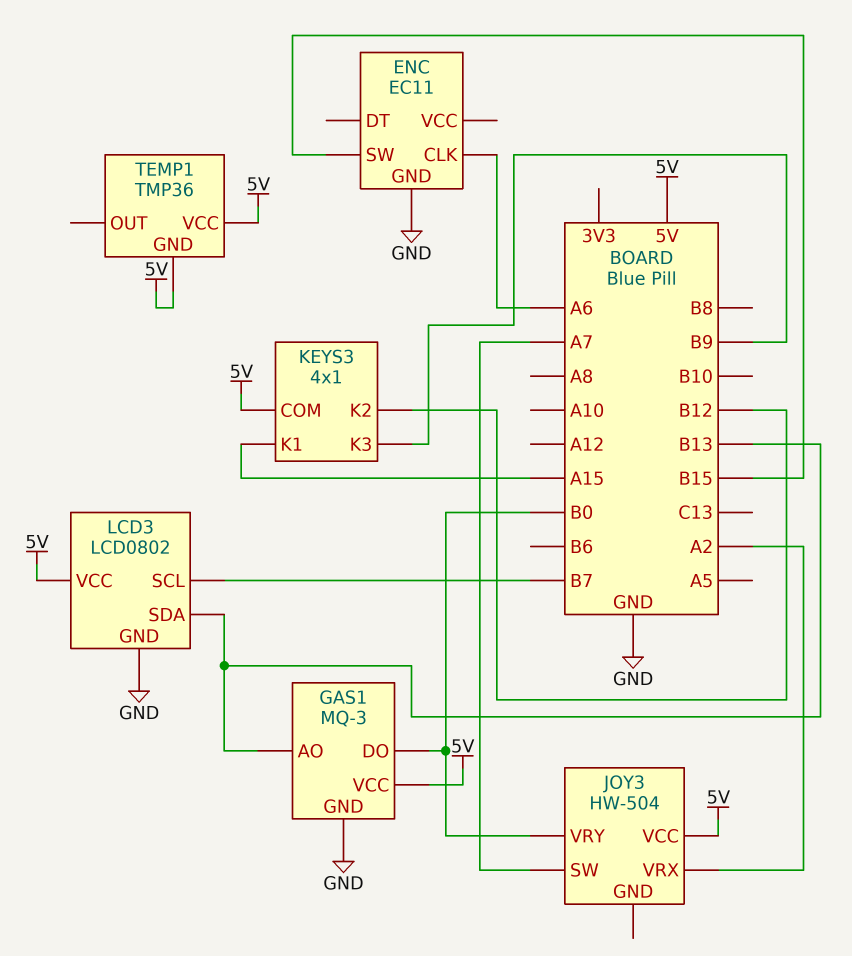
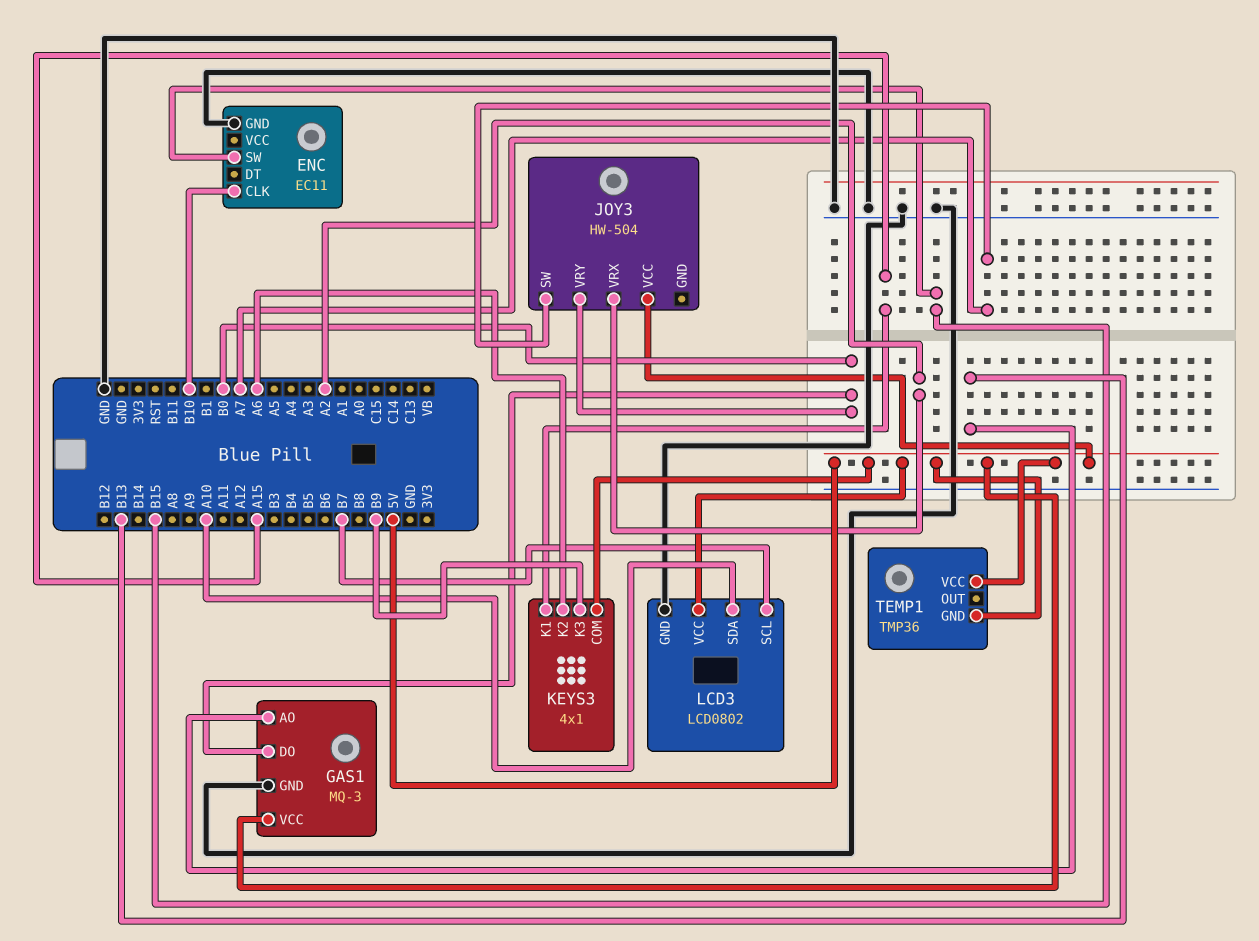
ENC pin CLK: A6 -> B10
KEYS3 pin K2: B12 -> A6
LCD3 pin SDA: B13 -> A10

